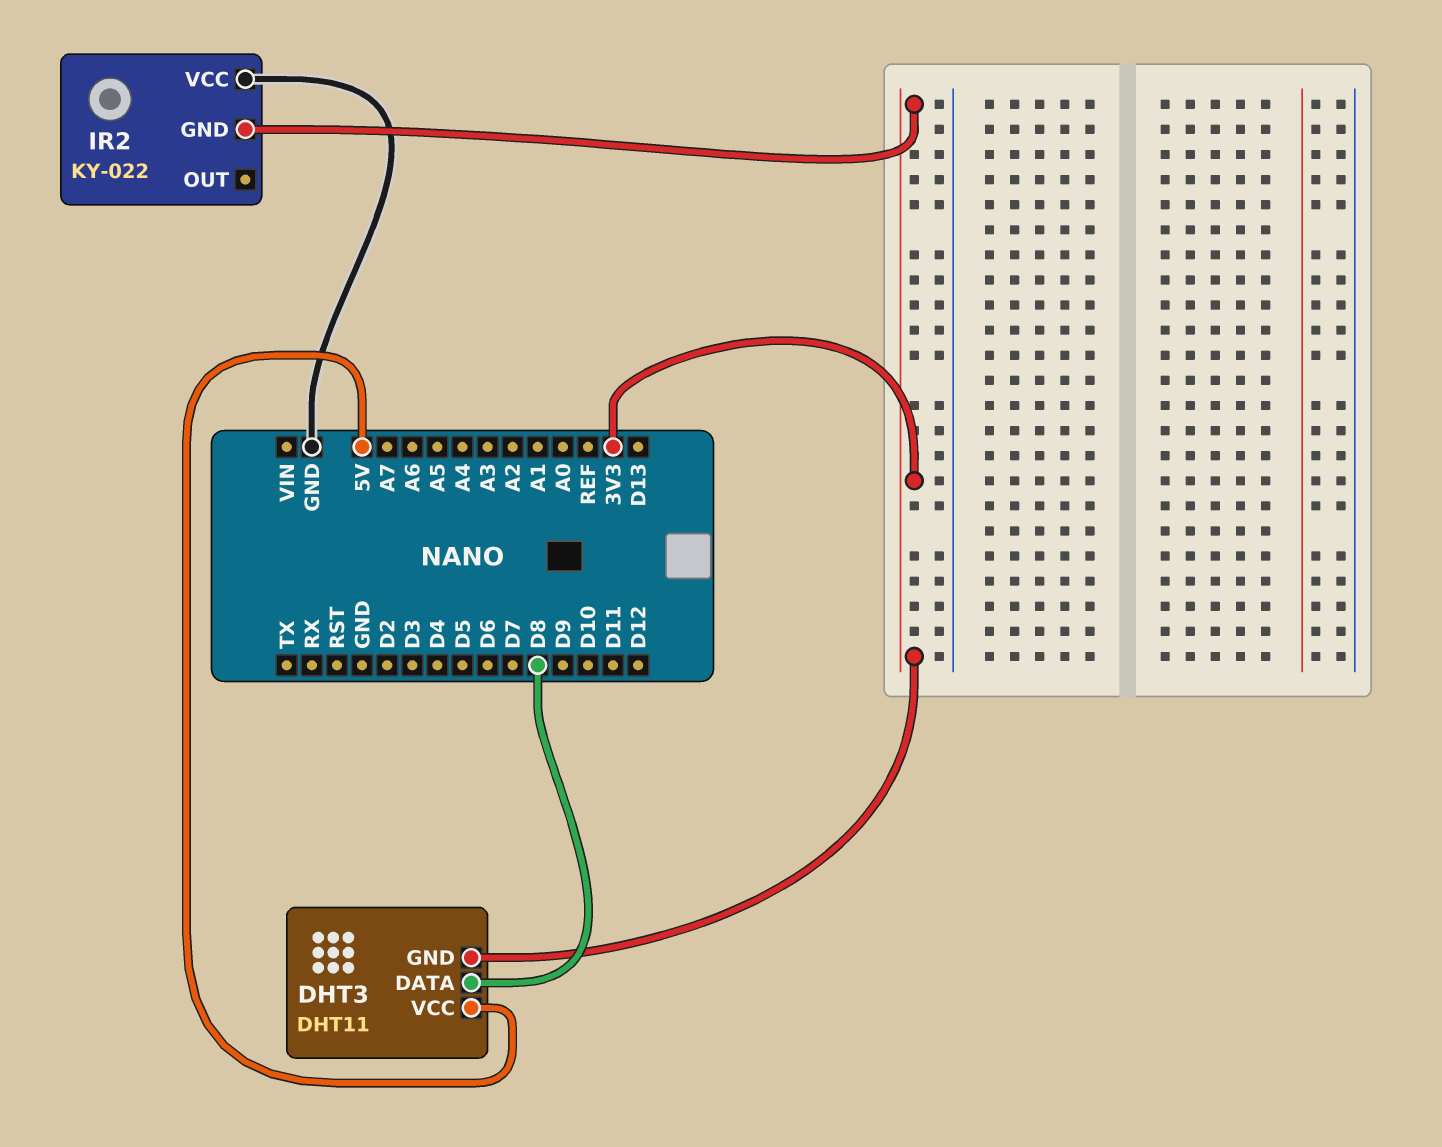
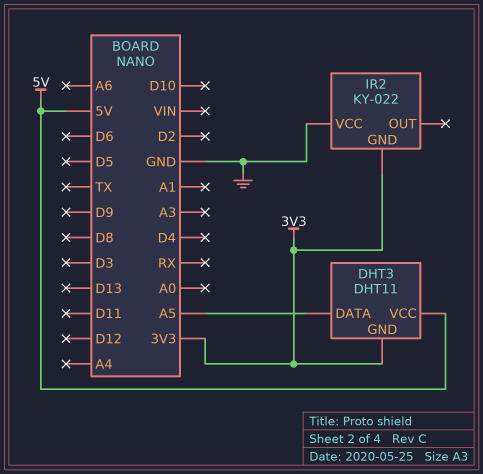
DHT3 pin DATA: D8 -> A5

